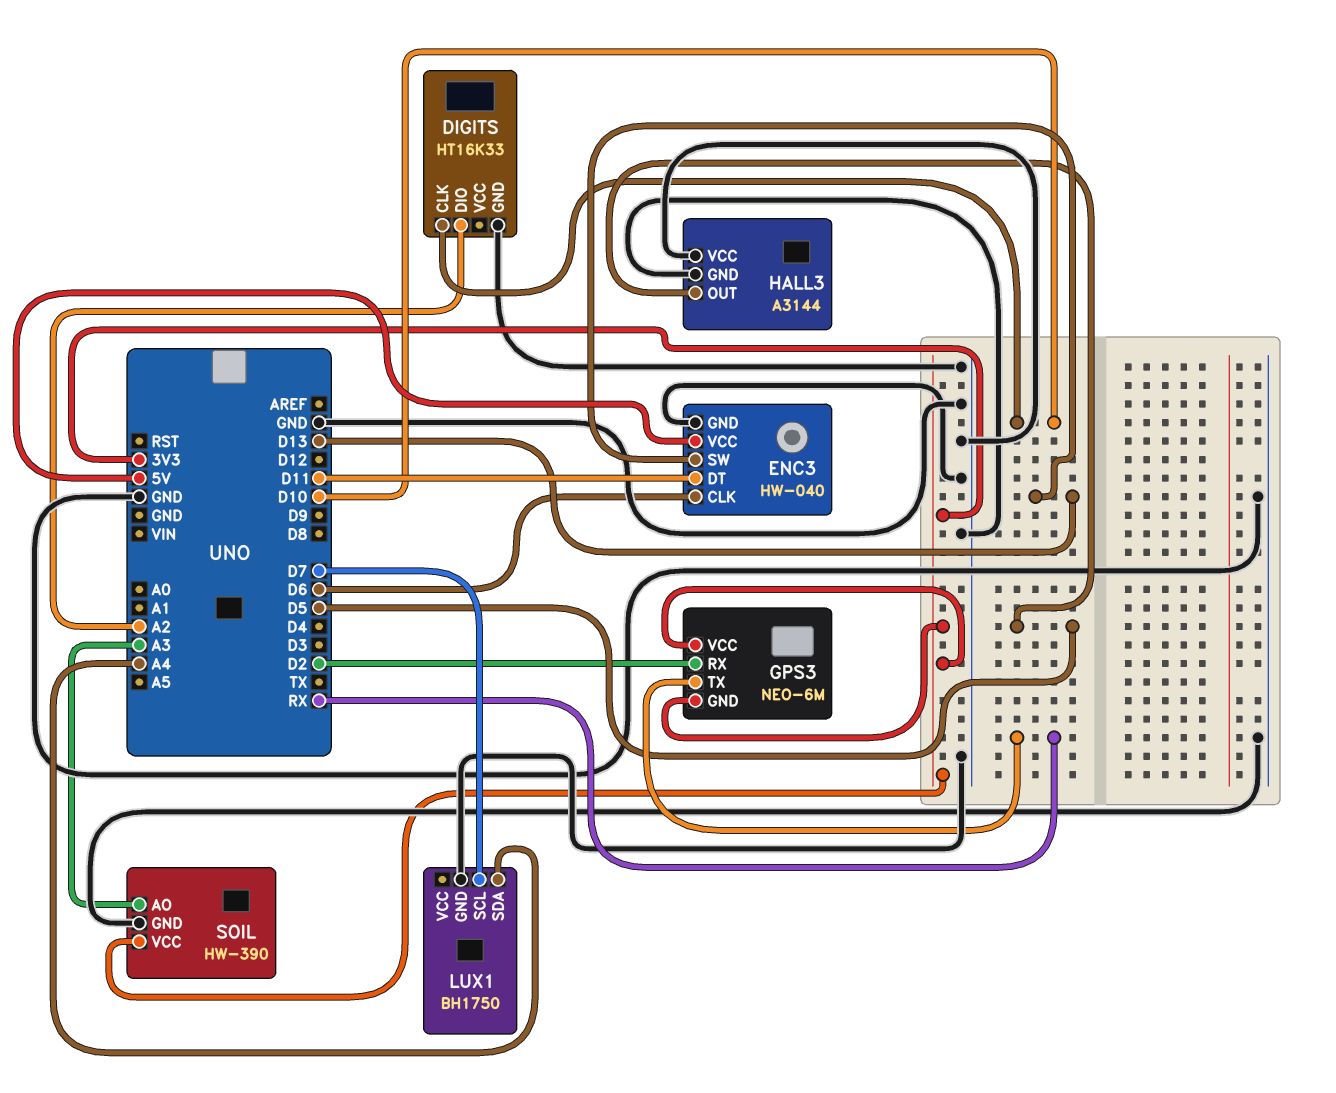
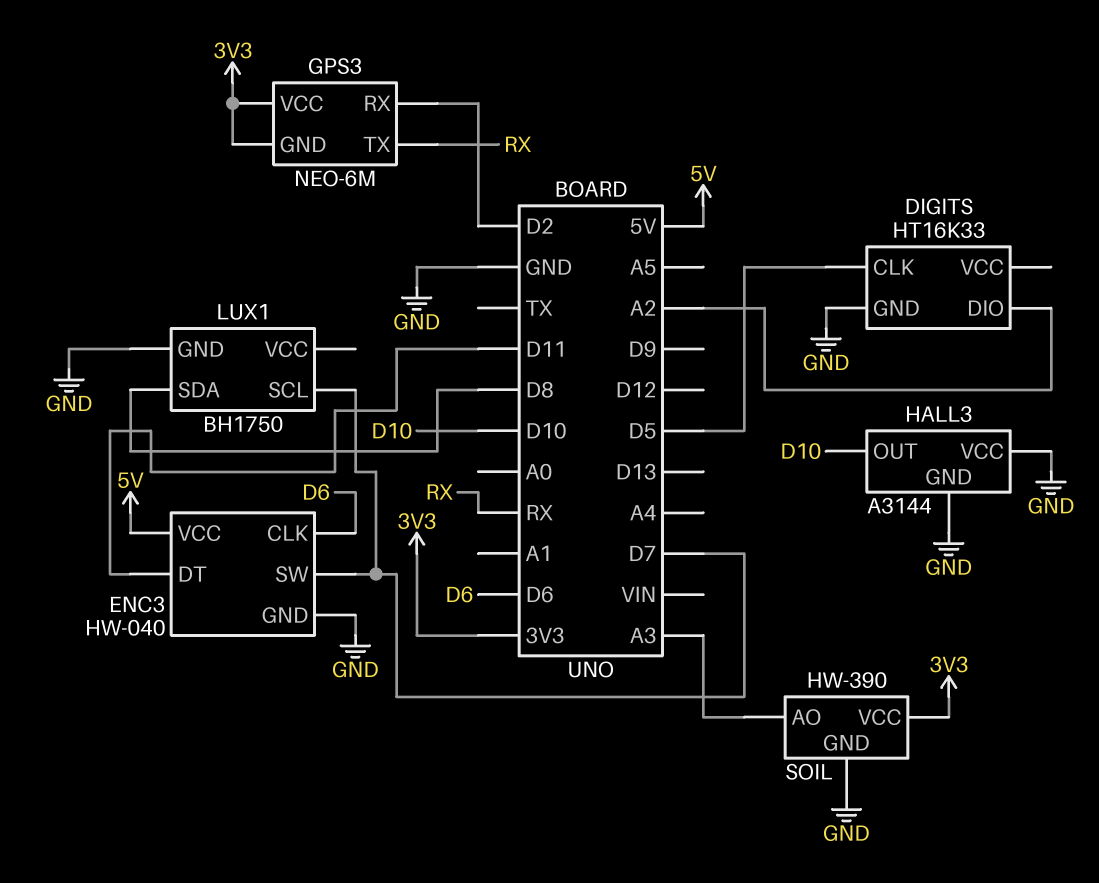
DIGITS pin CLK: D10 -> D5
ENC3 pin SW: D13 -> D7
HALL3 pin OUT: D5 -> D10
LUX1 pin SDA: A4 -> D8

